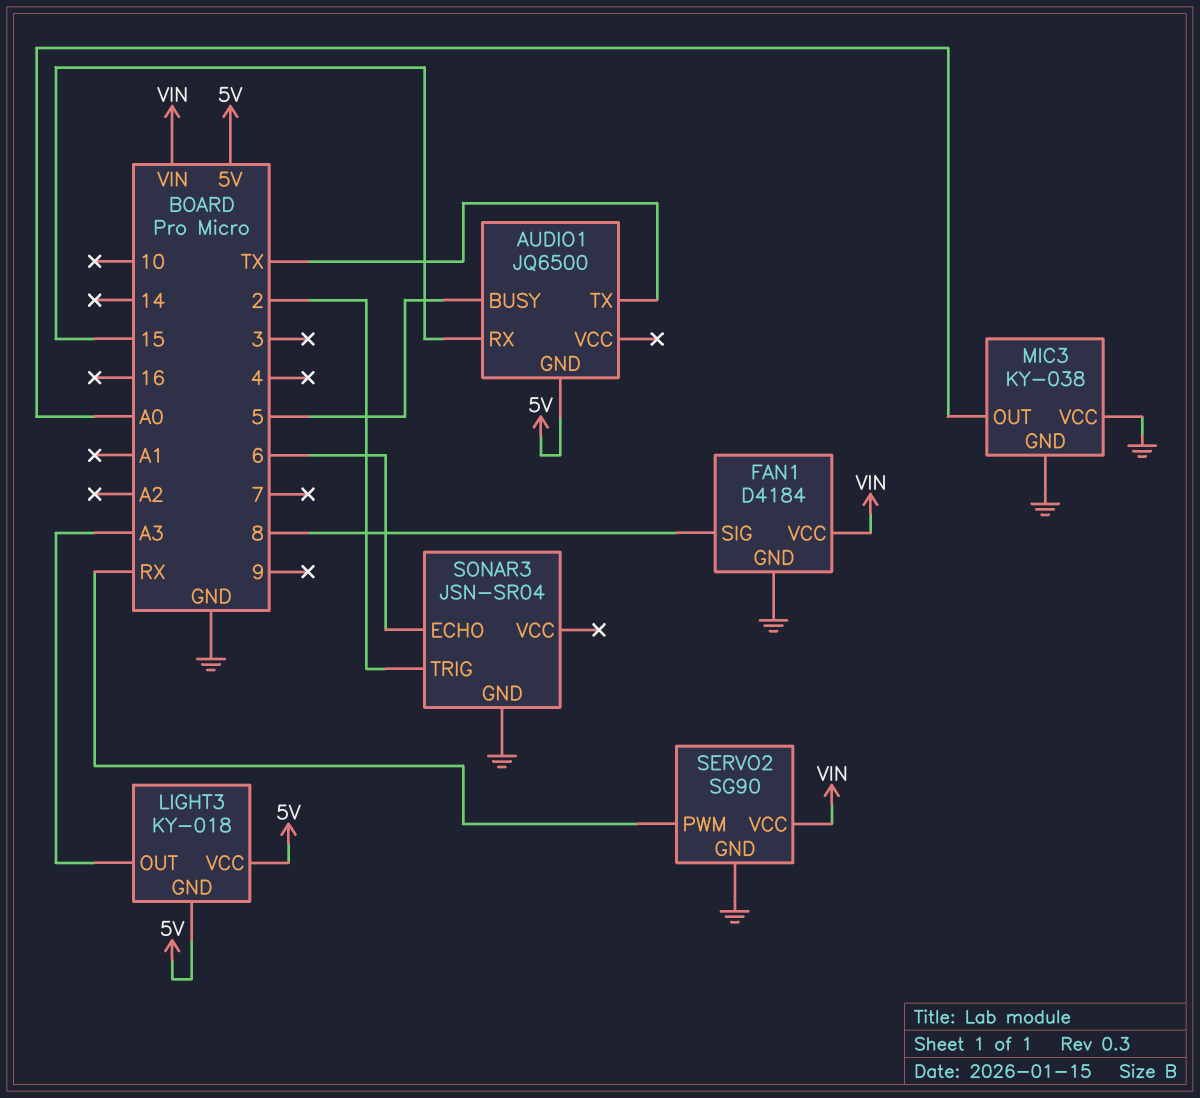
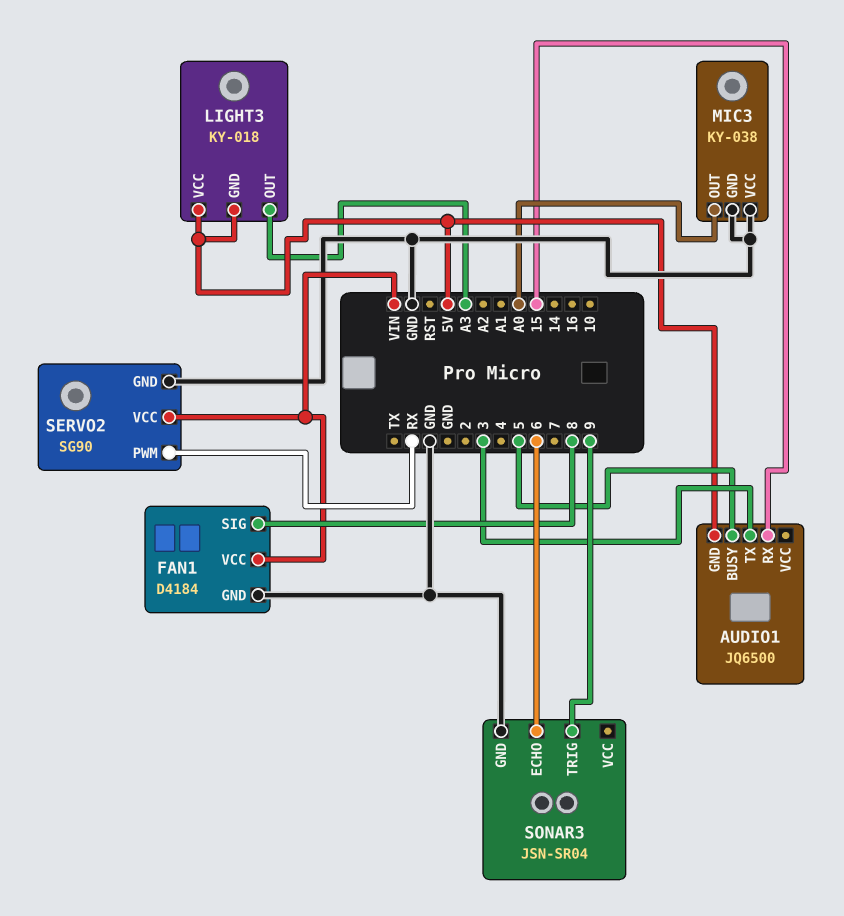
AUDIO1 pin TX: TX -> 3
SONAR3 pin TRIG: 2 -> 9

